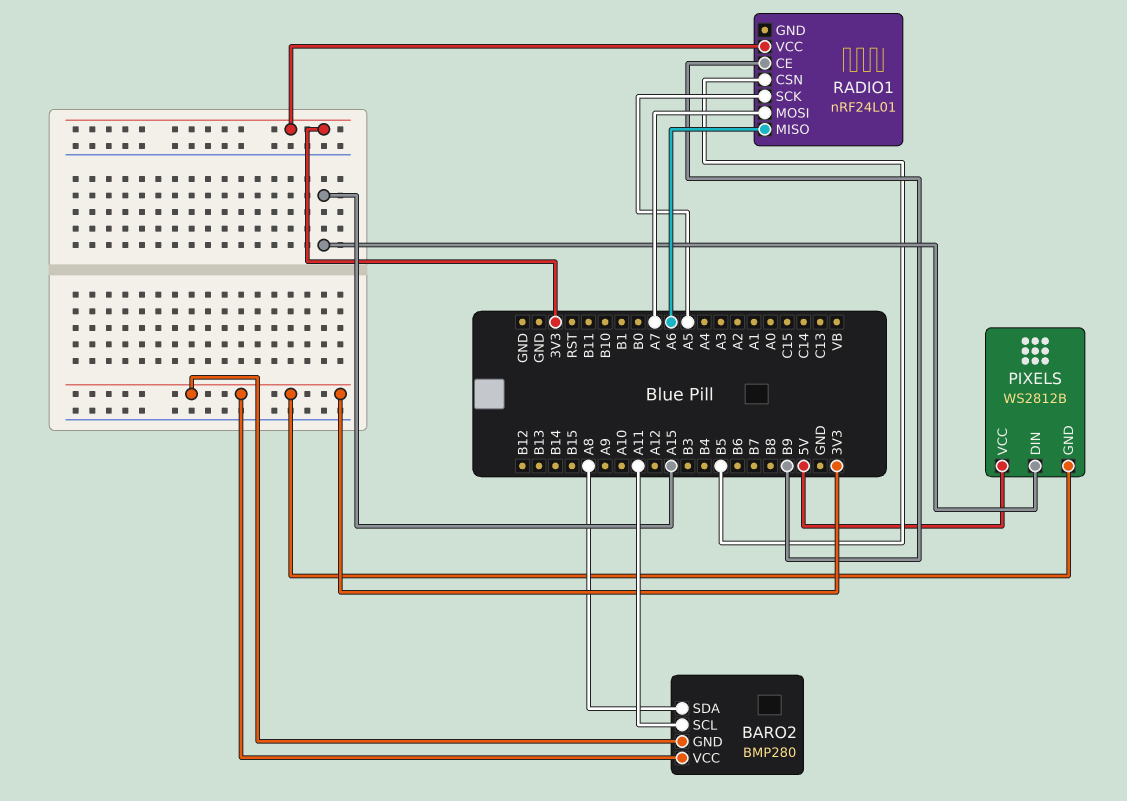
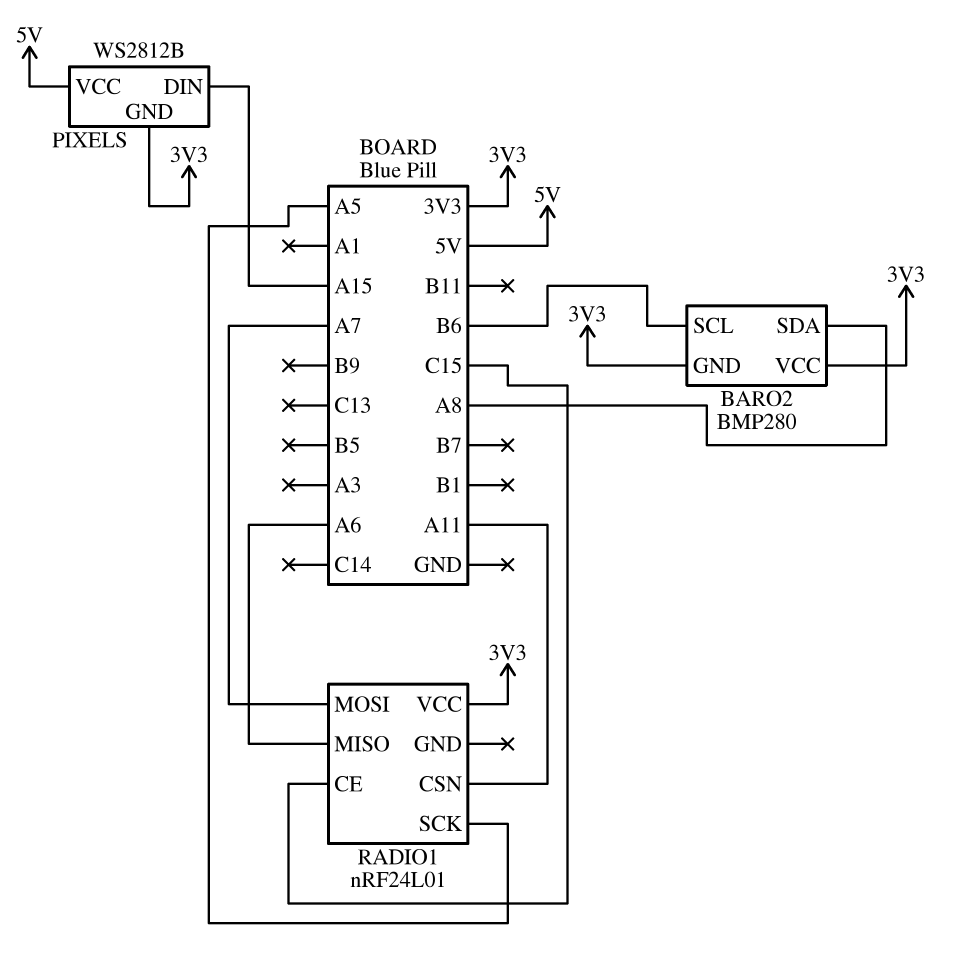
BARO2 pin SCL: A11 -> B6
RADIO1 pin CE: B9 -> C15
RADIO1 pin CSN: B5 -> A11

